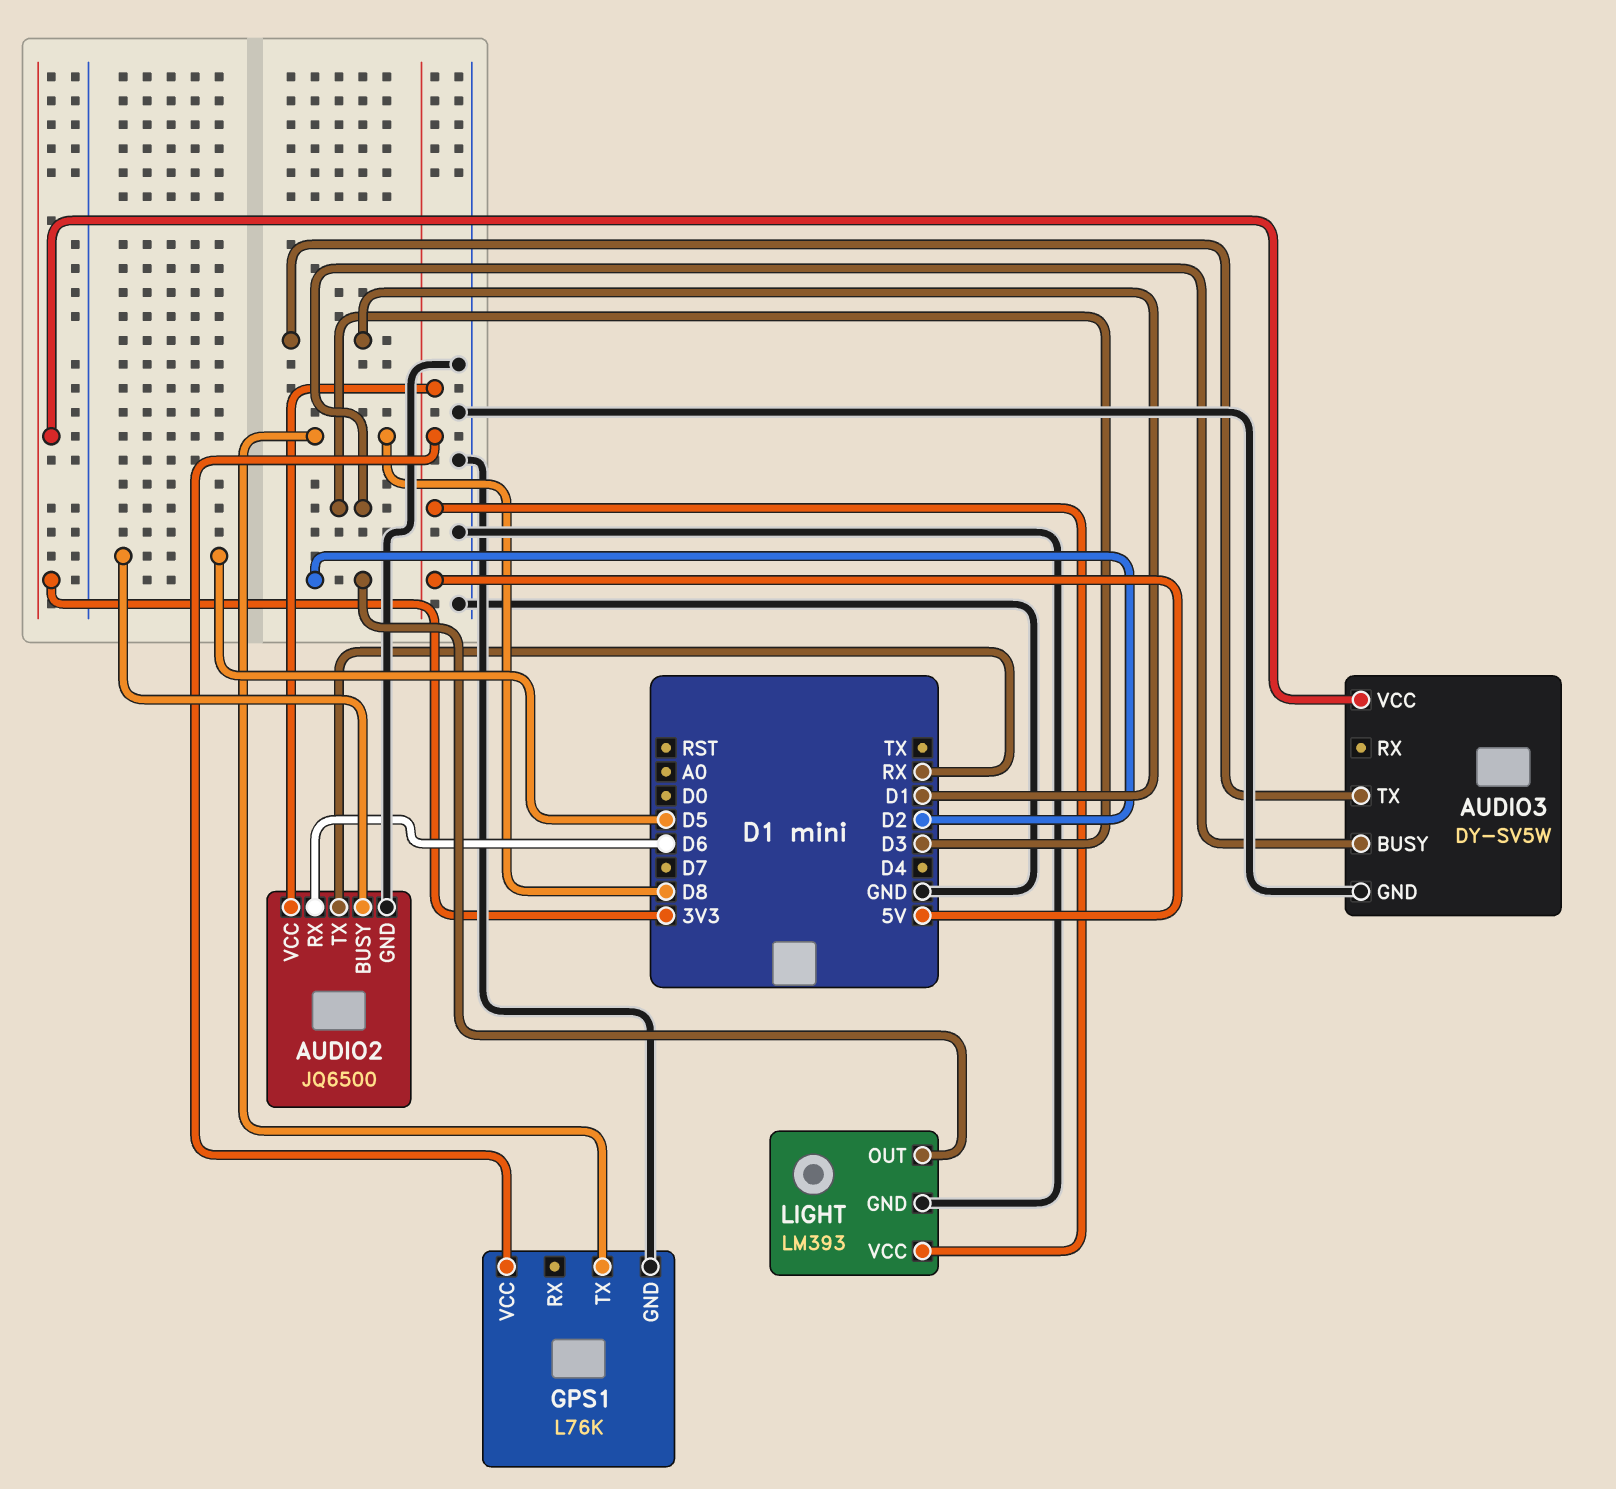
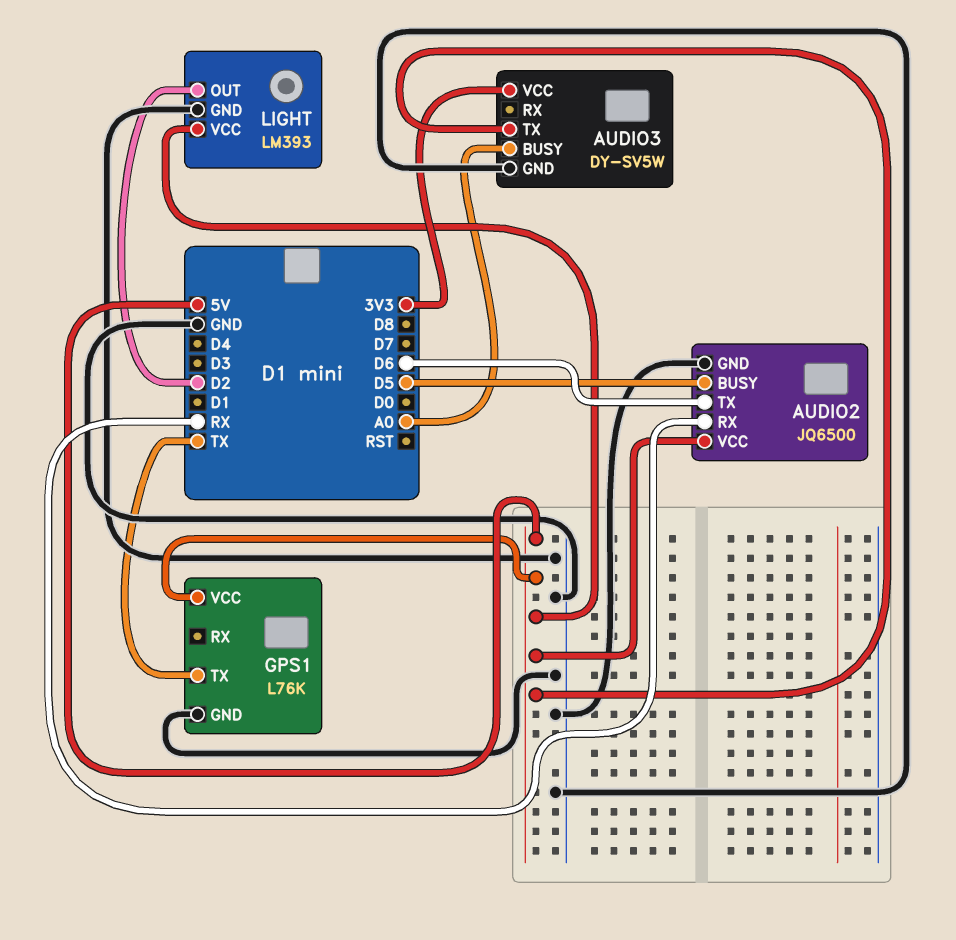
AUDIO2 pin RX: D6 -> RX
AUDIO2 pin TX: RX -> D6
AUDIO3 pin BUSY: D3 -> A0
AUDIO3 pin TX: D1 -> 5V
GPS1 pin TX: D8 -> TX

